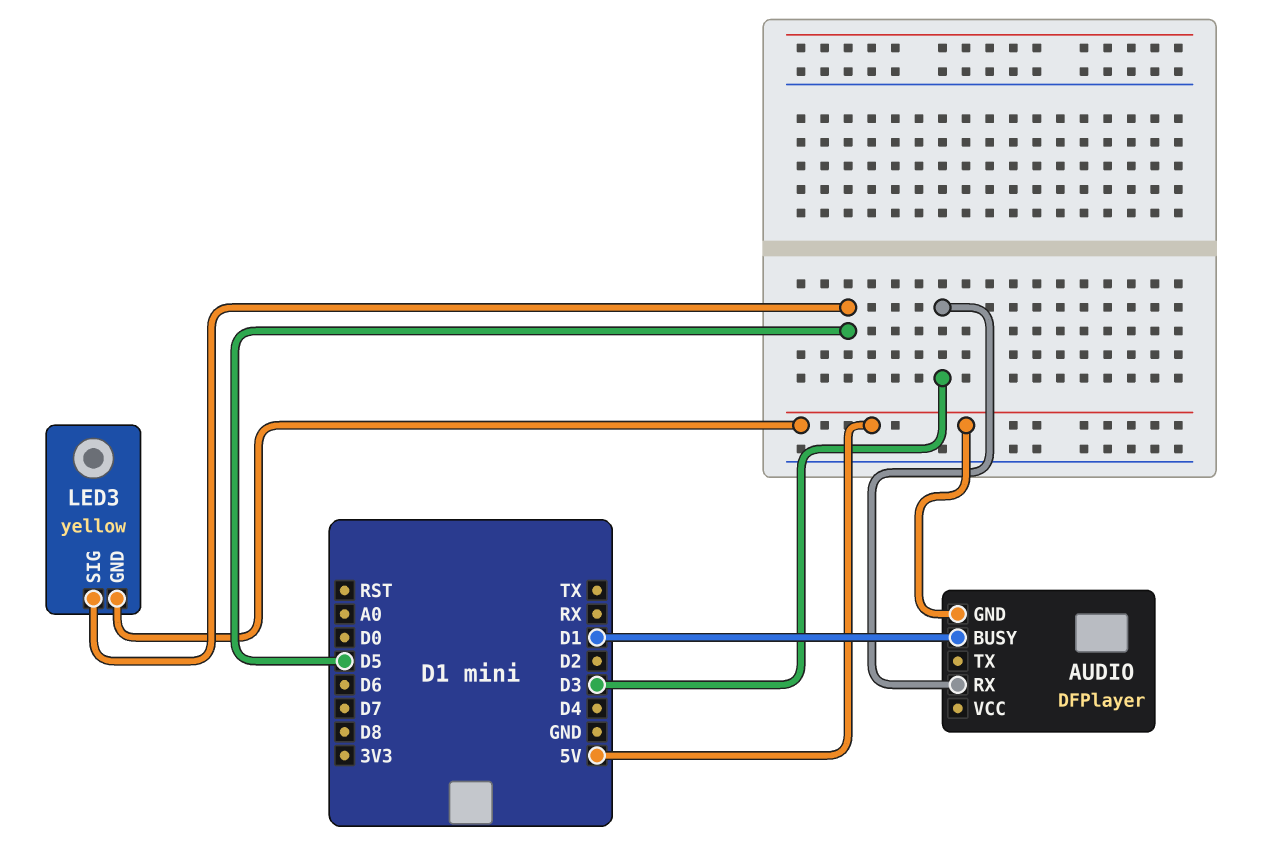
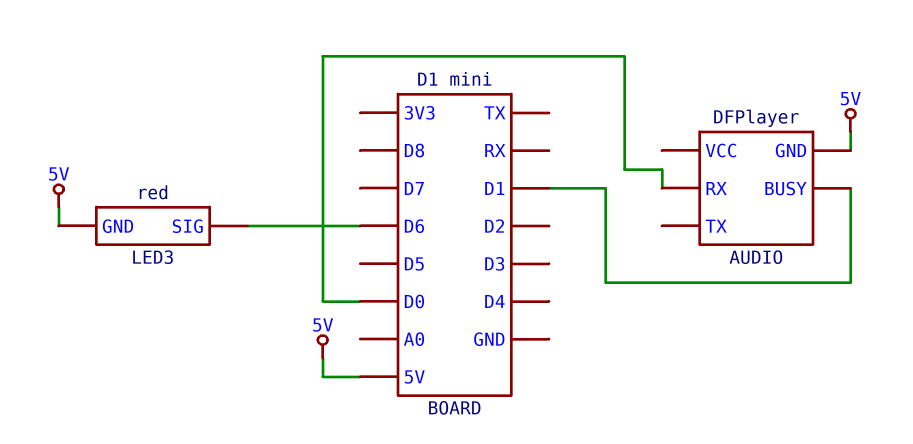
AUDIO pin RX: D3 -> D0
LED3: yellow -> red
LED3 pin SIG: D5 -> D6

